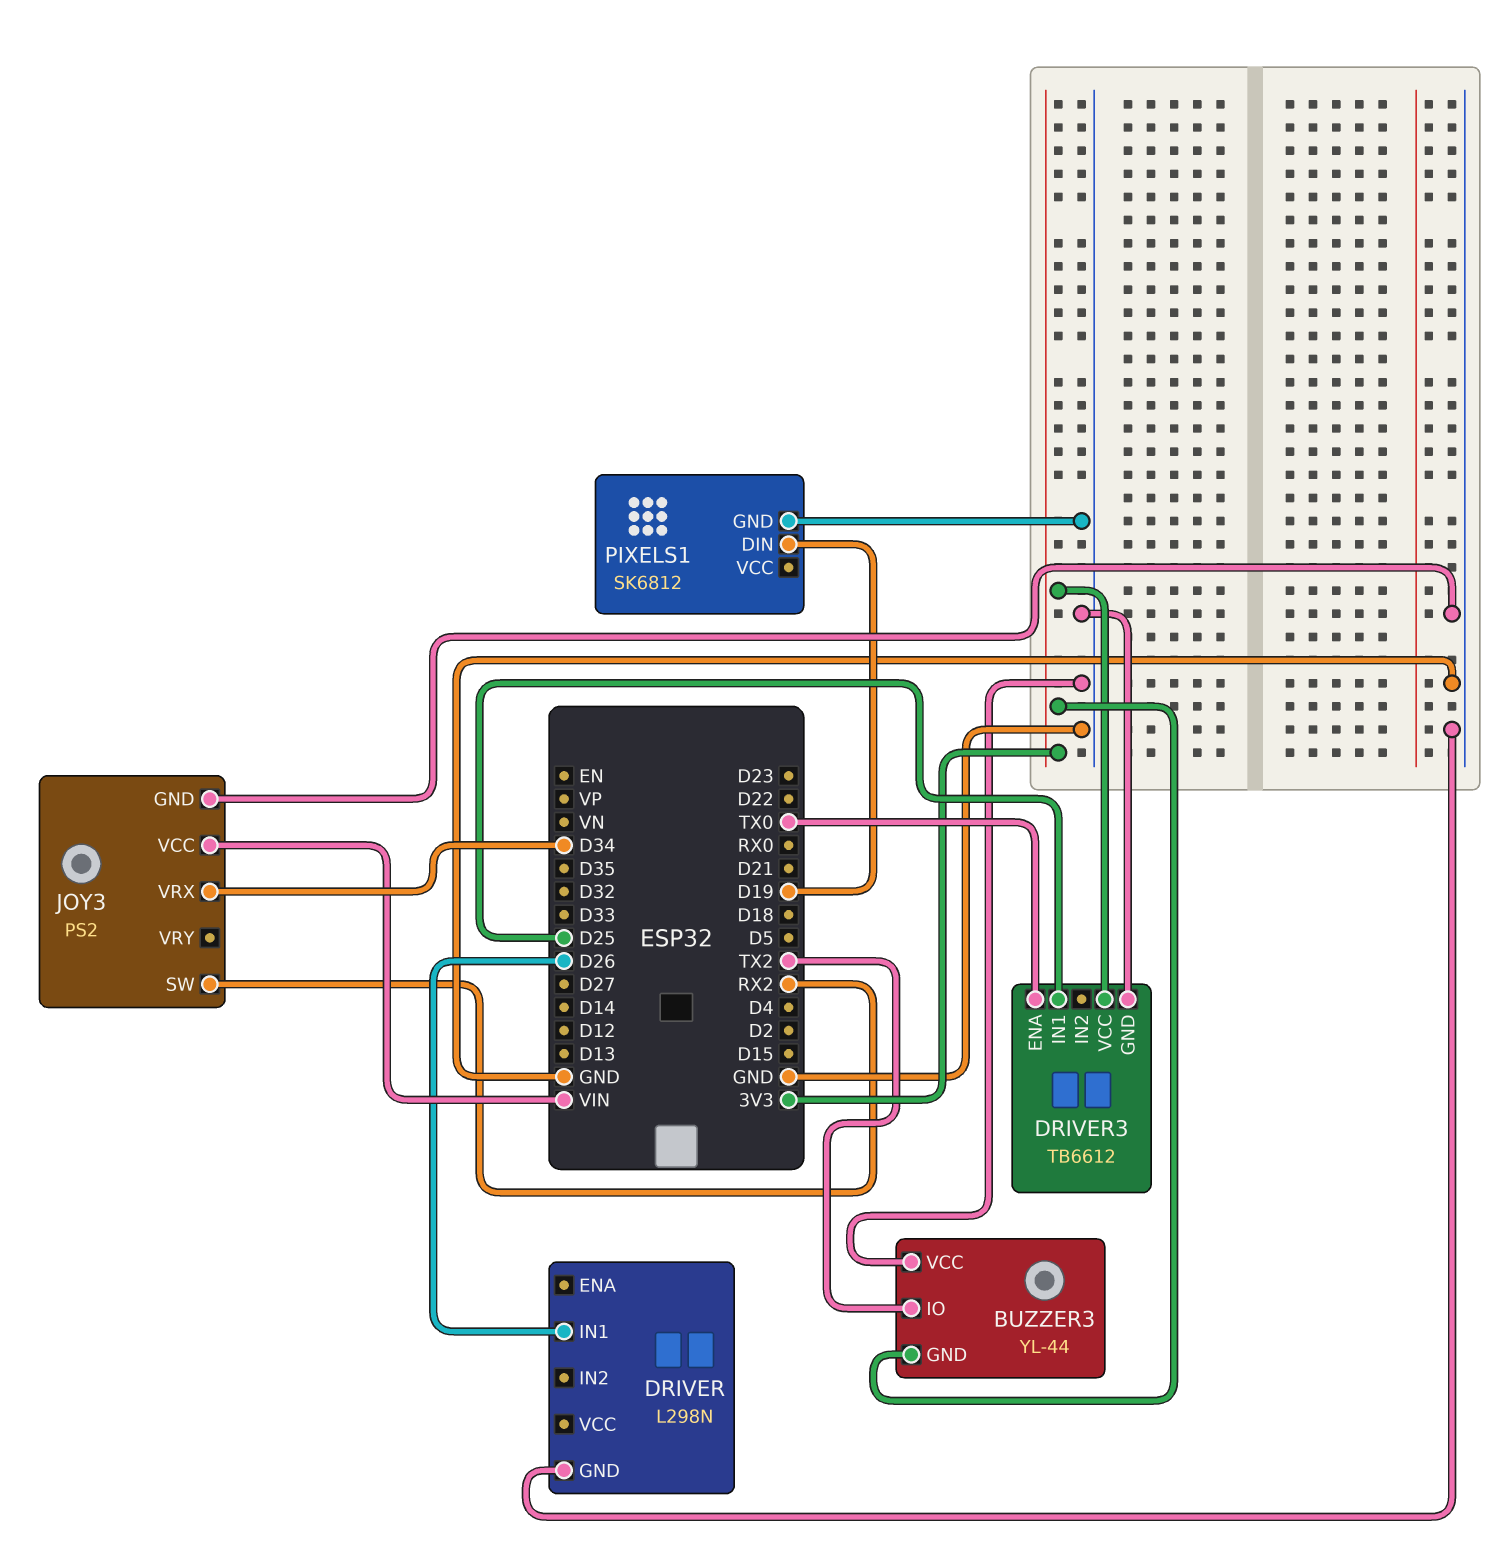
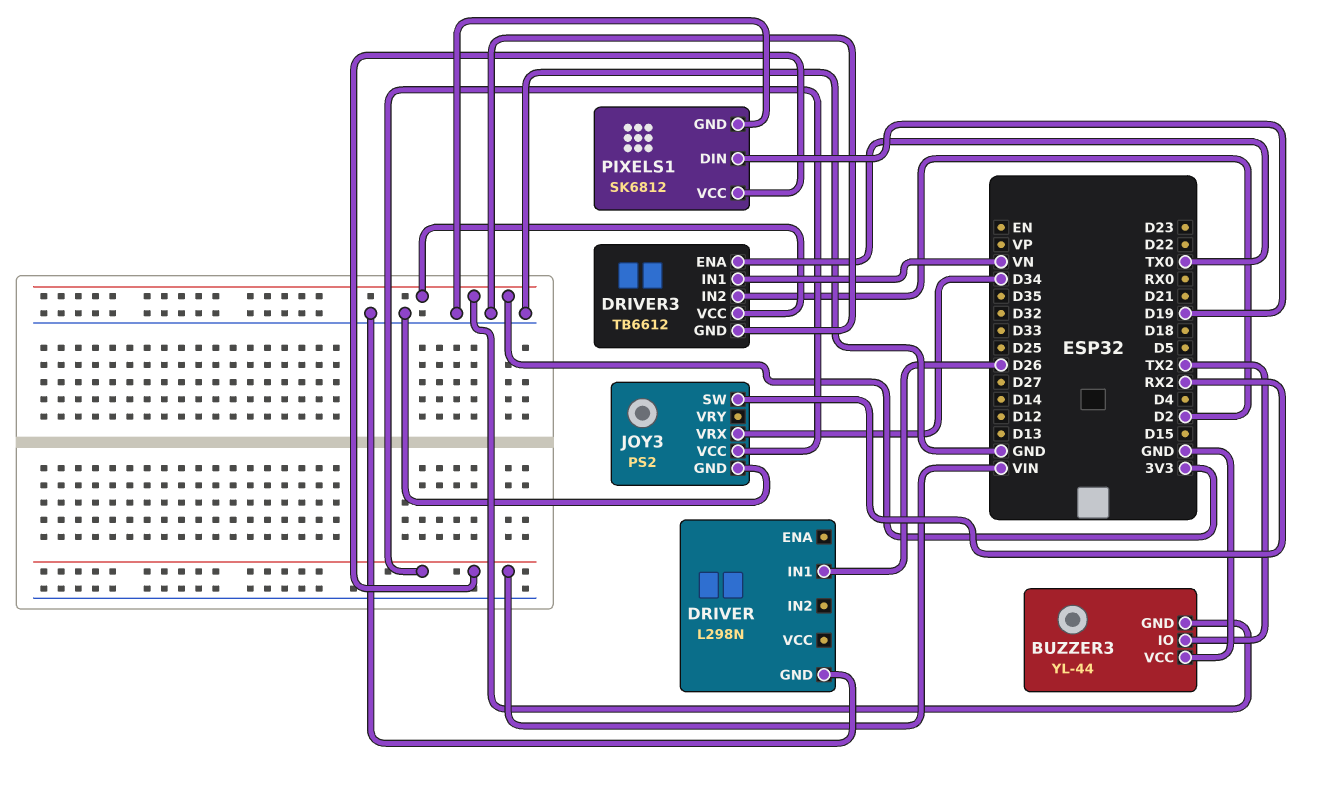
DRIVER3 pin IN1: D25 -> VN
DRIVER3 pin IN2: none -> D2
PIXELS1 pin VCC: none -> VIN

